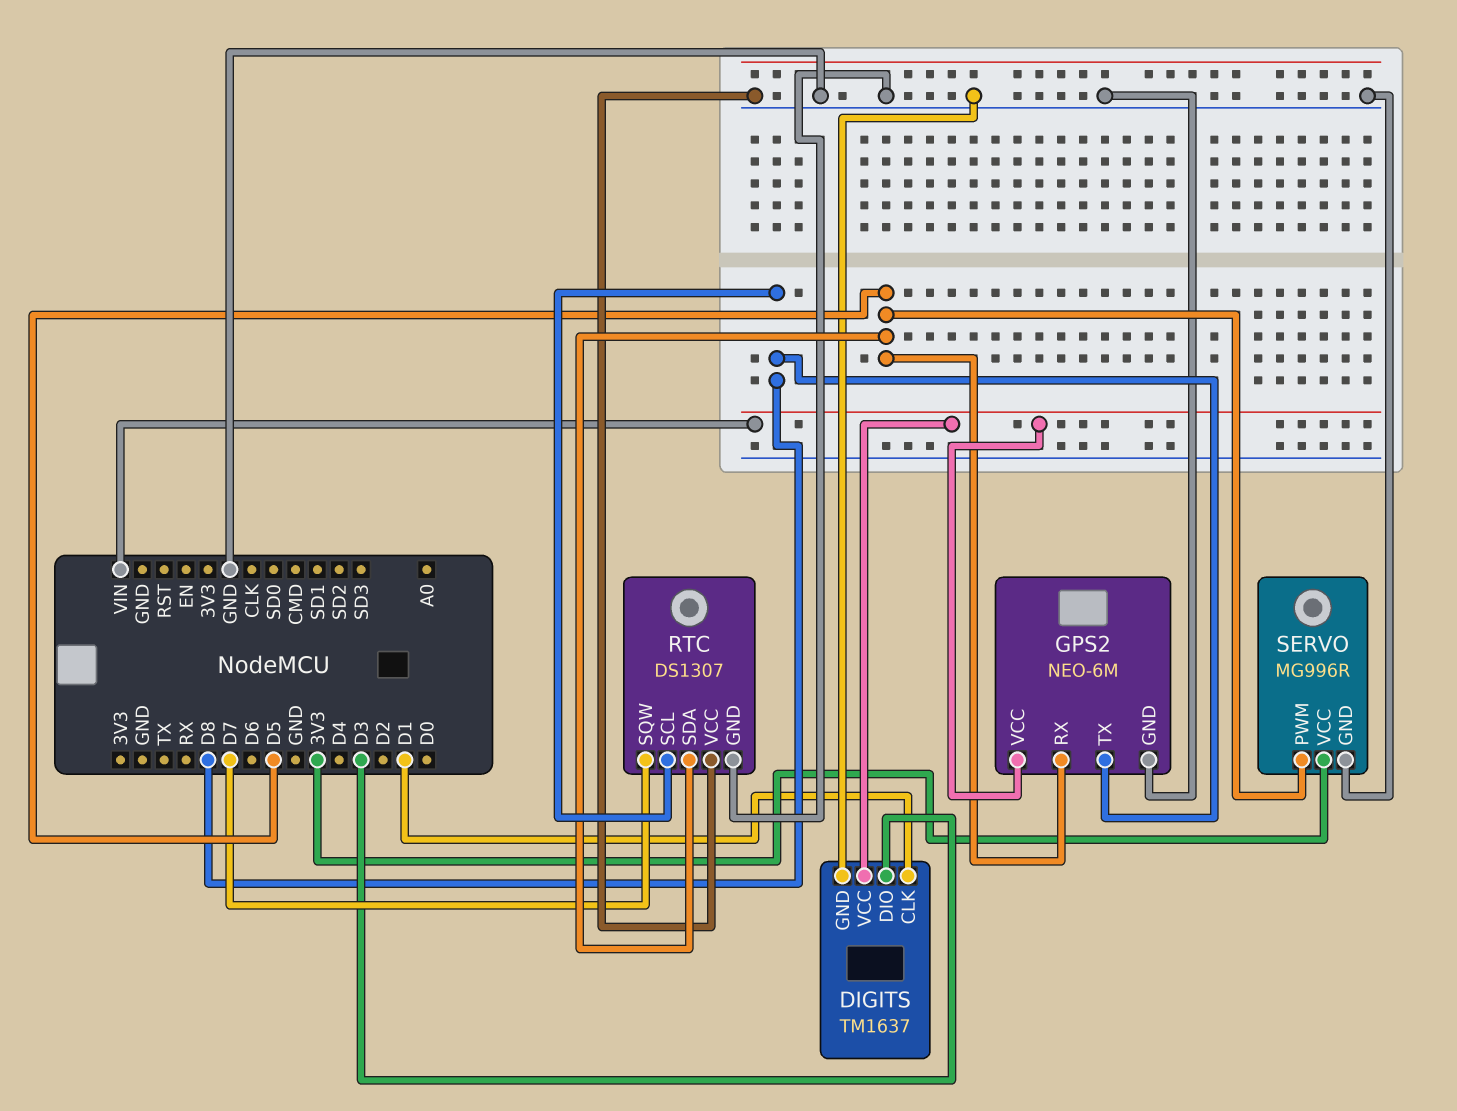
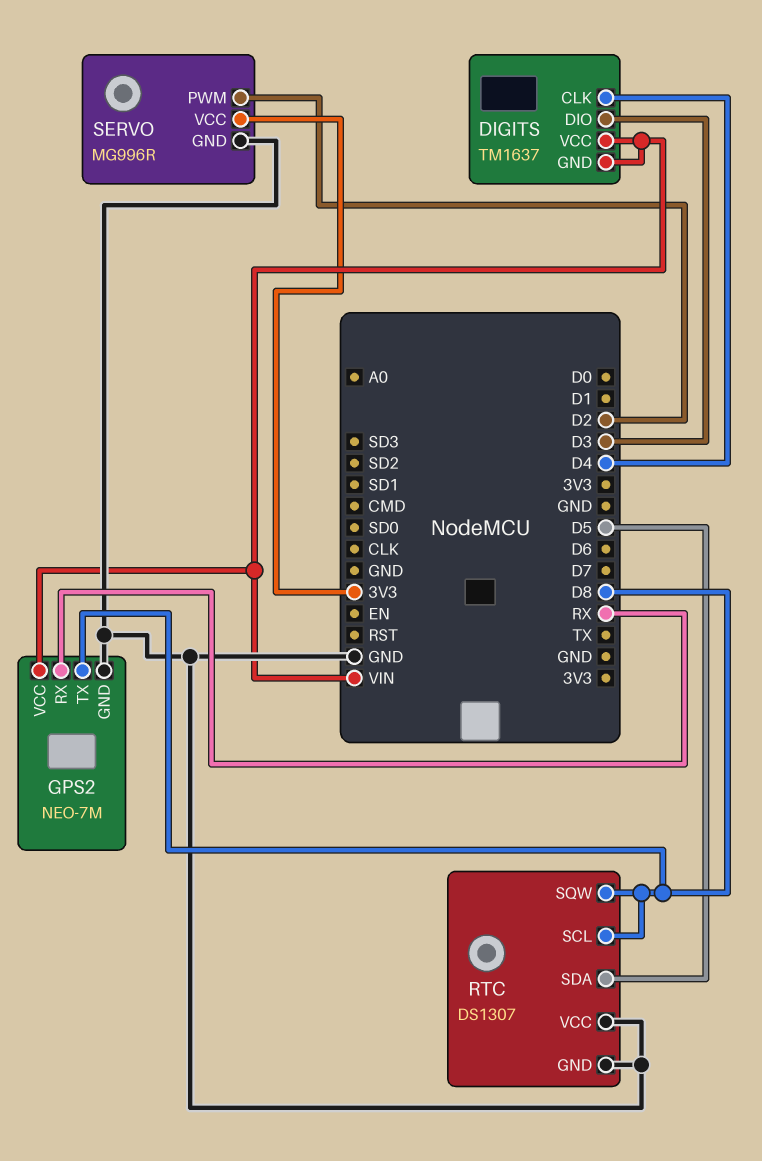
DIGITS pin CLK: D1 -> D4
DIGITS pin GND: GND -> VIN
GPS2: NEO-6M -> NEO-7M
GPS2 pin RX: D5 -> RX
RTC pin SQW: D7 -> D8
SERVO pin PWM: D5 -> D2

